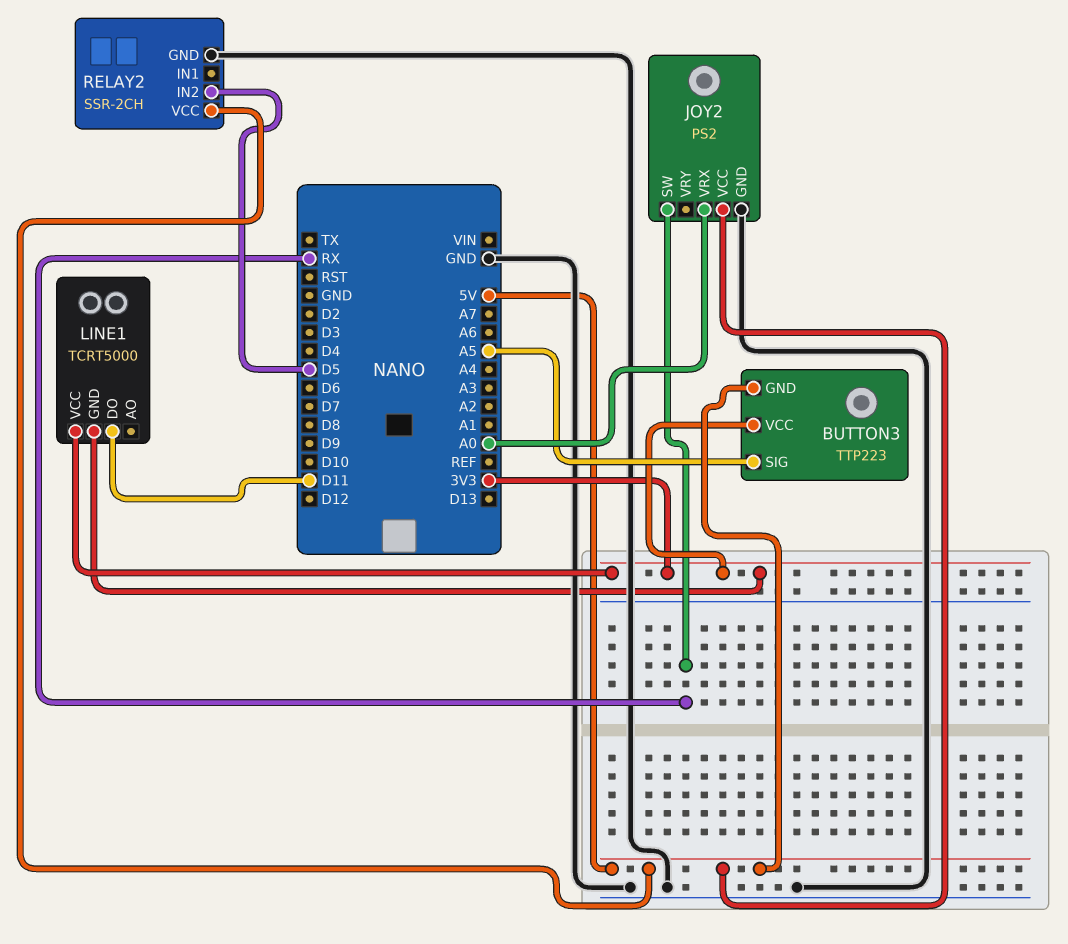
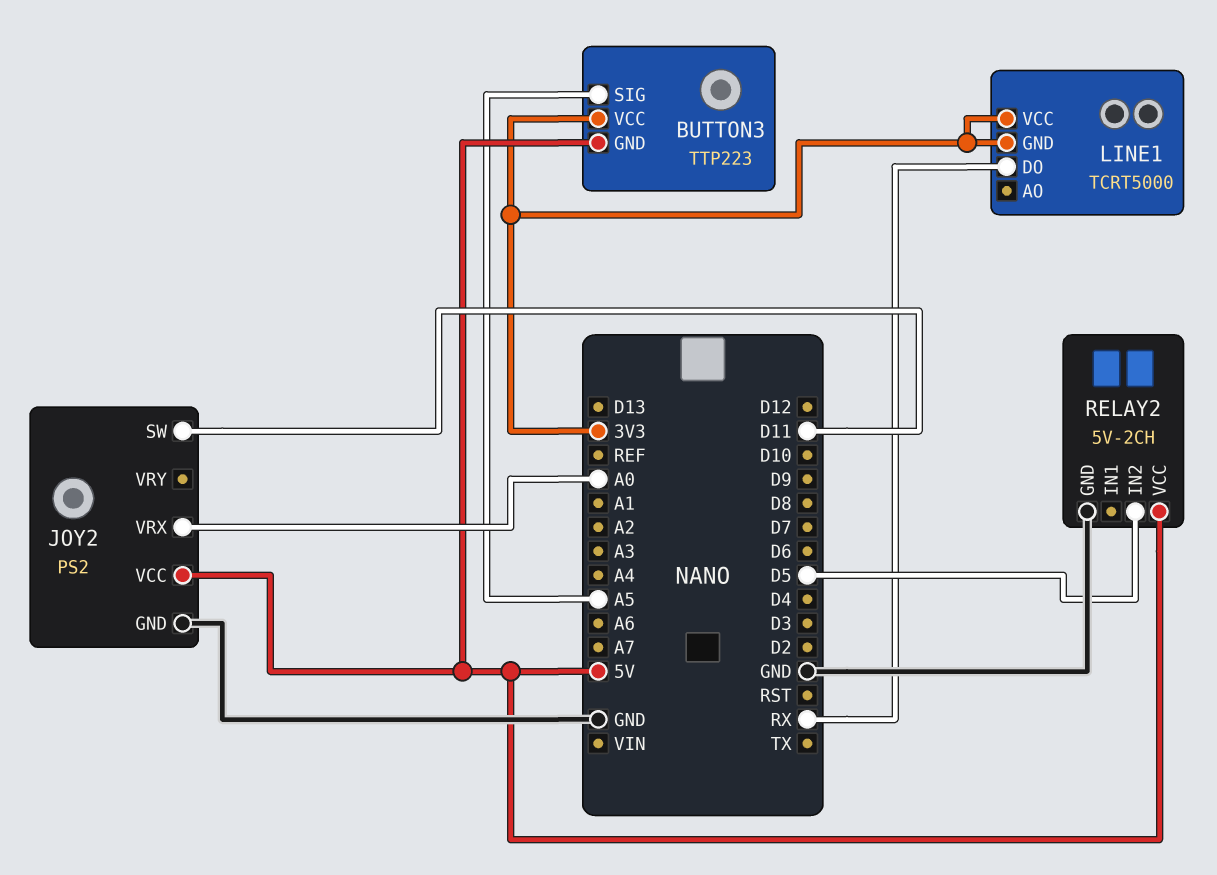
JOY2 pin SW: RX -> D11
LINE1 pin DO: D11 -> RX
RELAY2: SSR-2CH -> 5V-2CH

